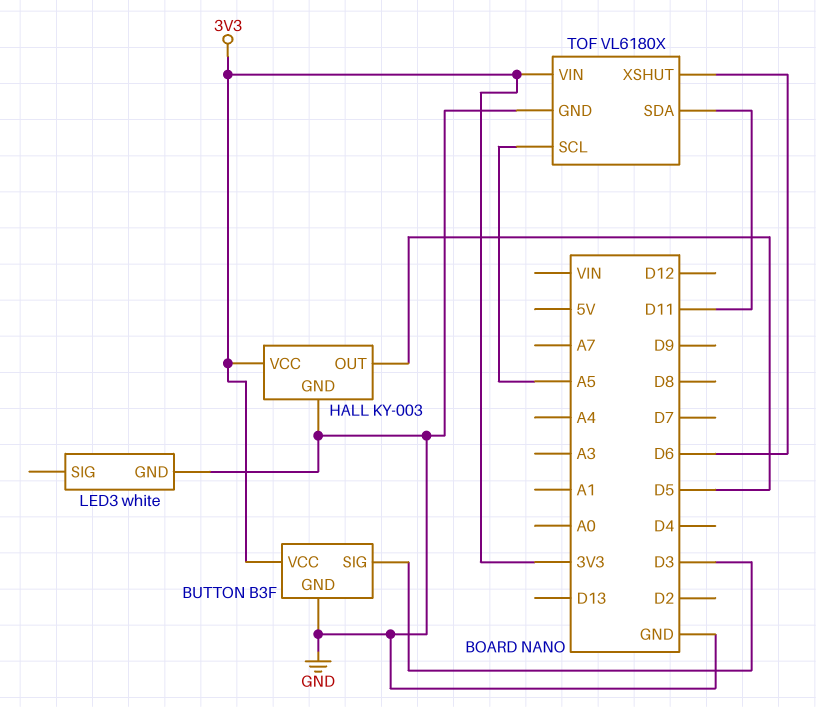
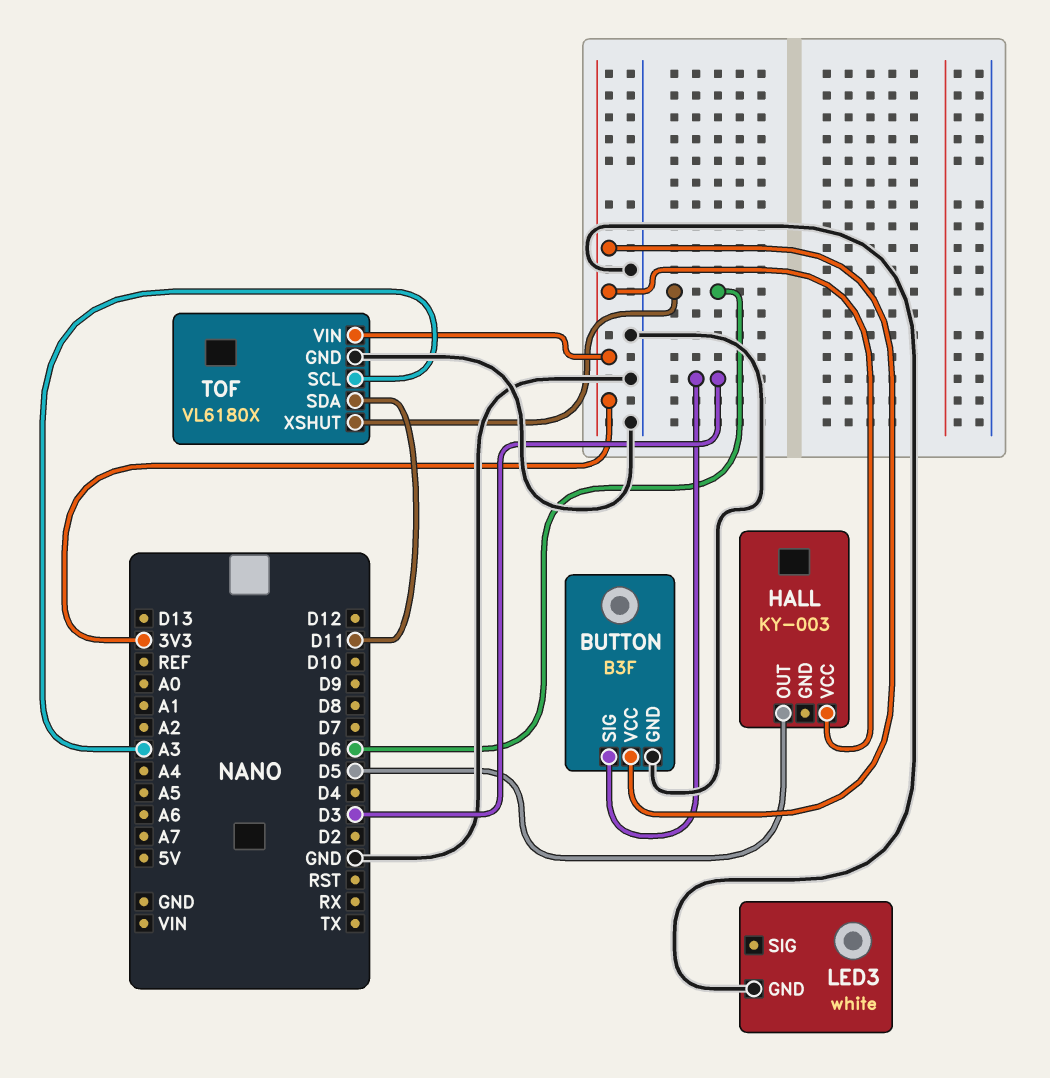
HALL pin GND: GND -> none
TOF pin SCL: A5 -> A3

